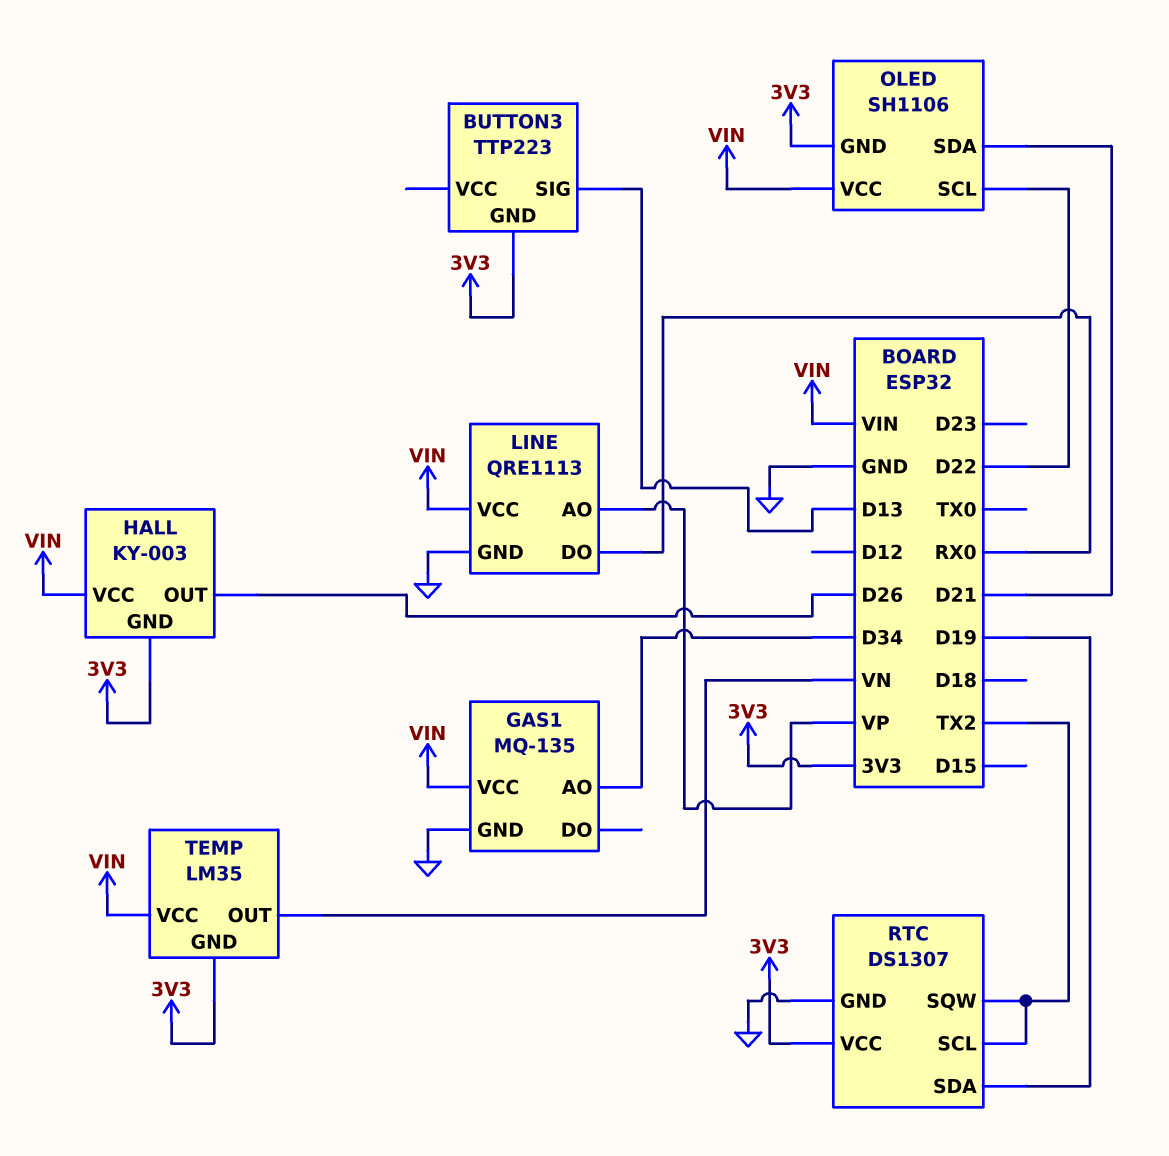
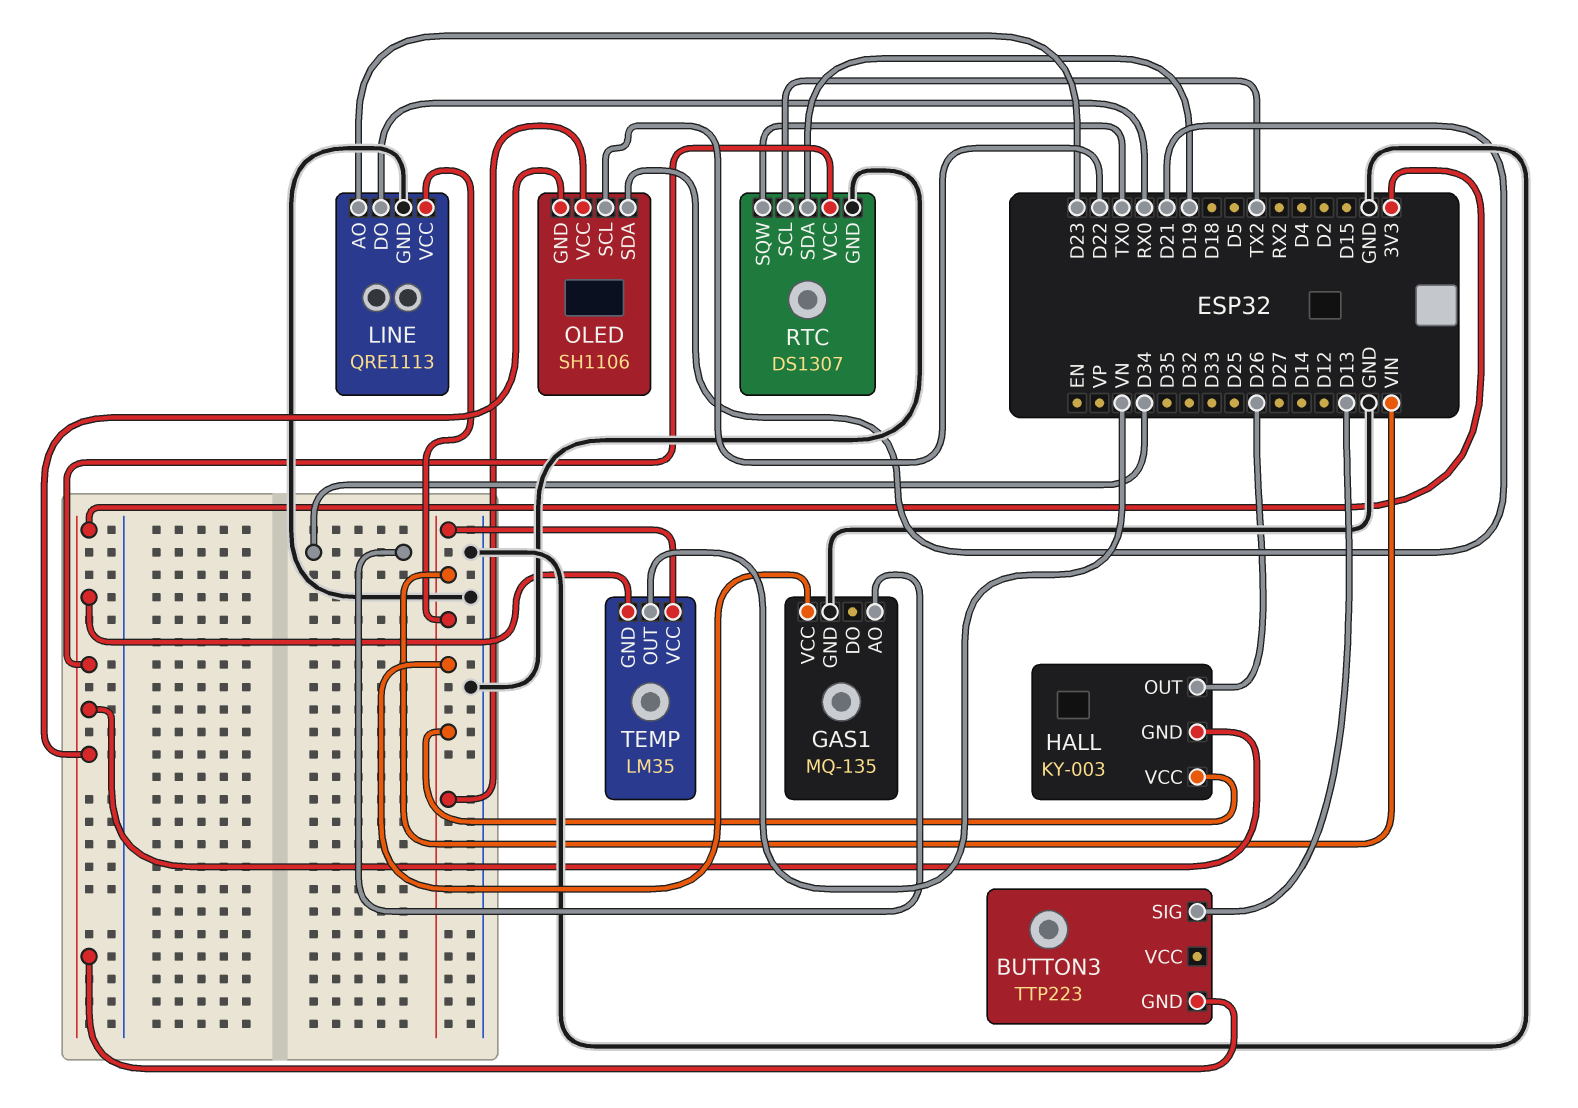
LINE pin AO: VP -> D23
RTC pin SQW: TX2 -> TX0

